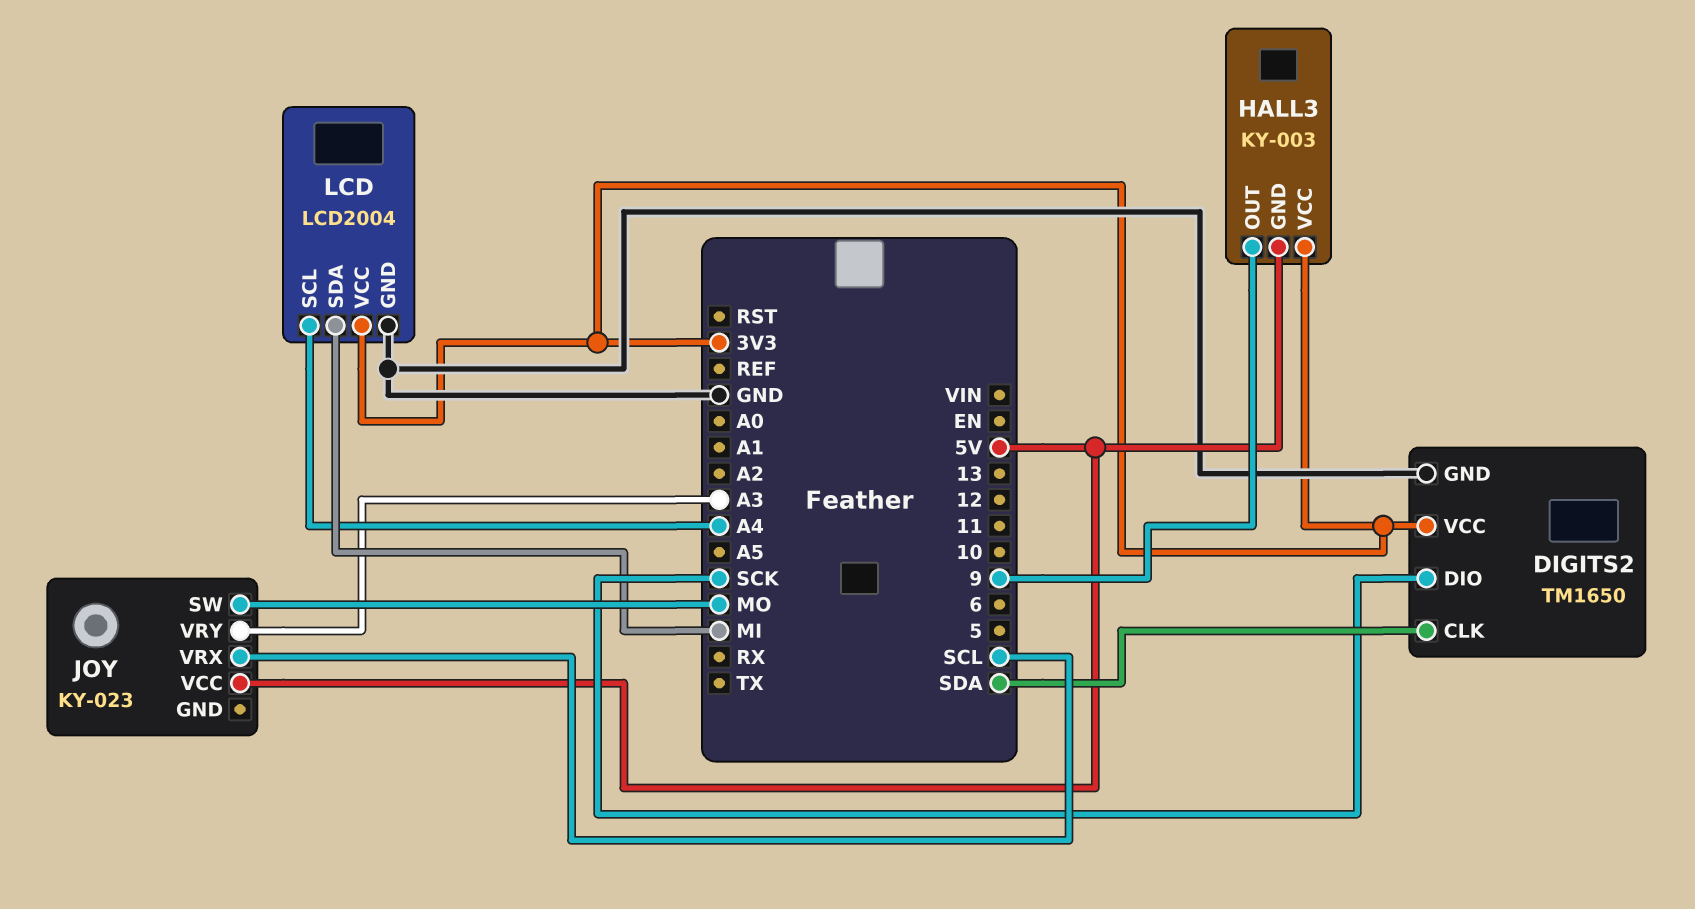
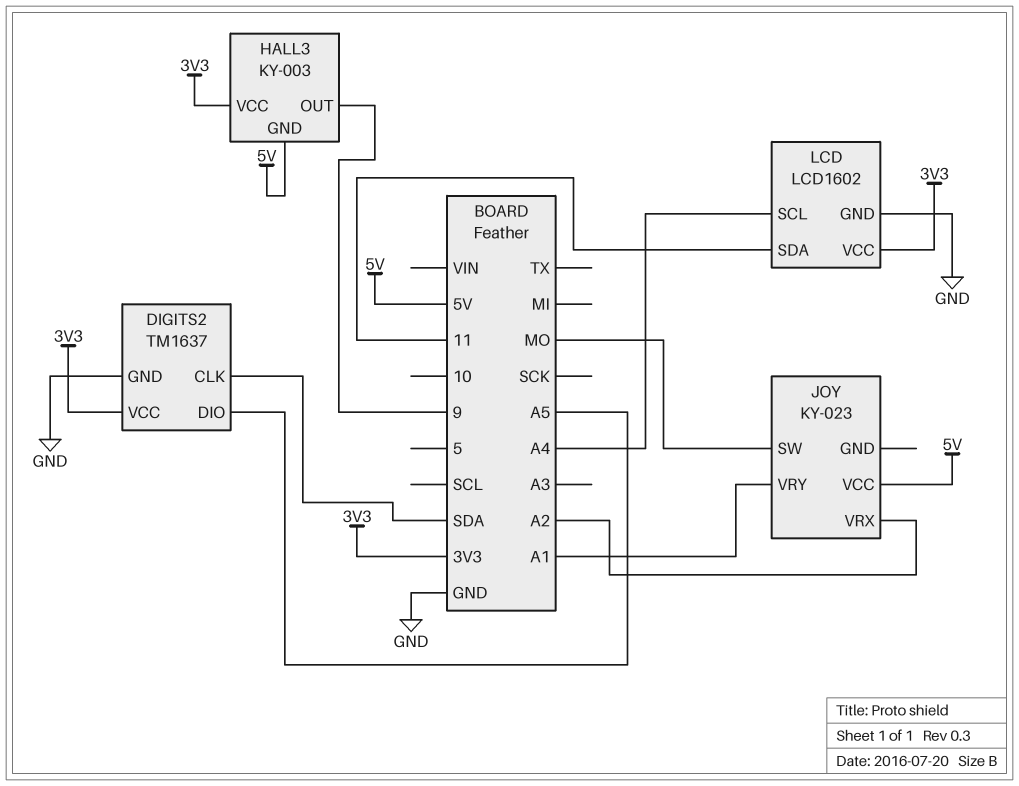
DIGITS2: TM1650 -> TM1637
DIGITS2 pin DIO: SCK -> A5
JOY pin VRX: SCL -> A2
JOY pin VRY: A3 -> A1
LCD: LCD2004 -> LCD1602
LCD pin SDA: MI -> 11

